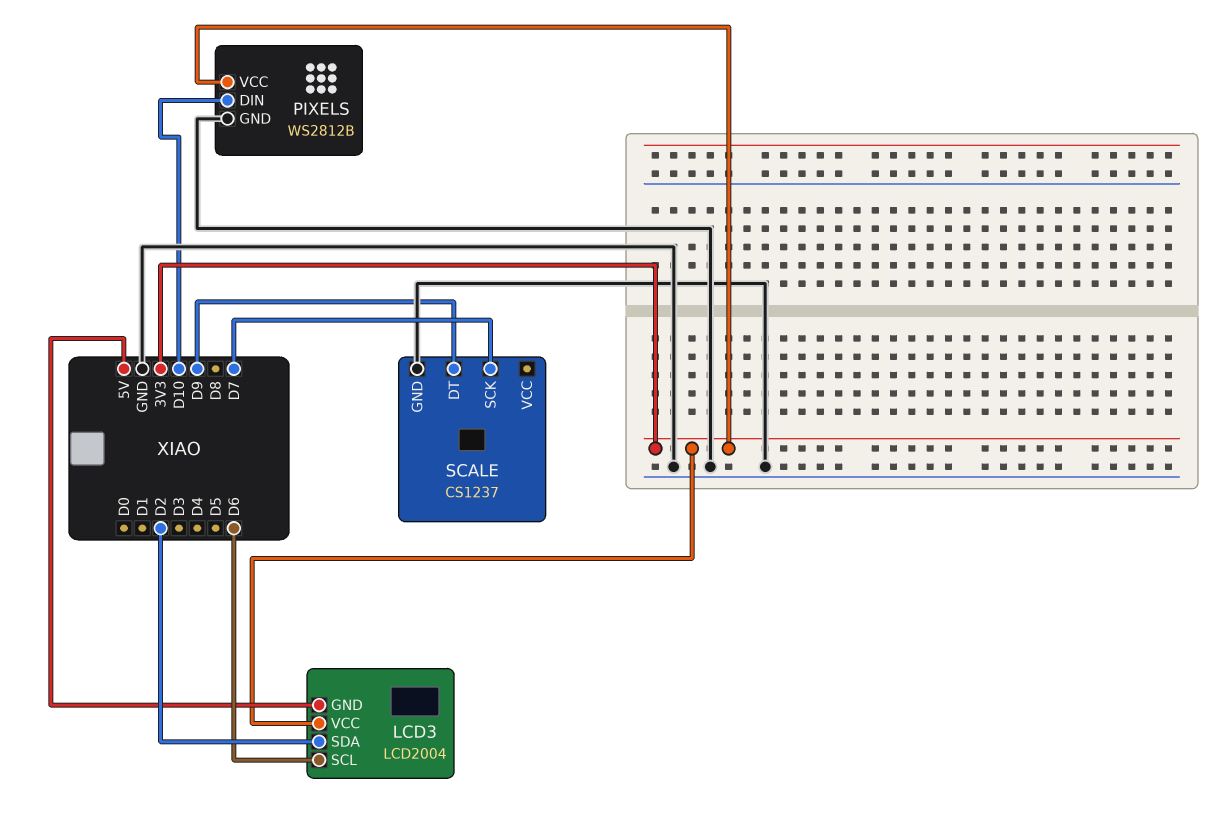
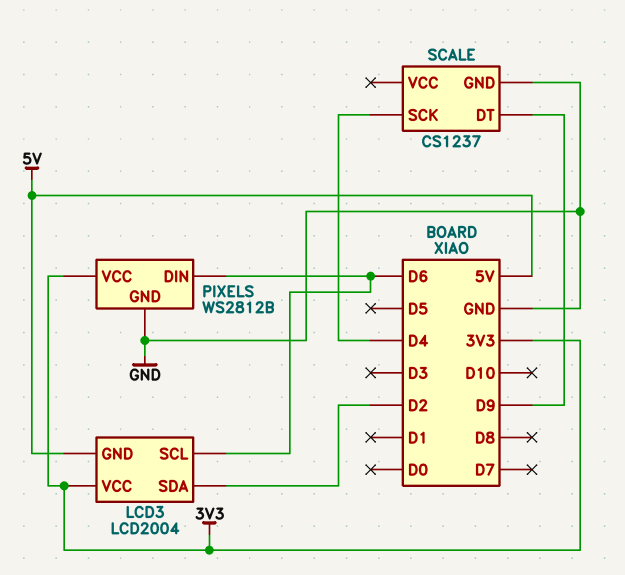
PIXELS pin DIN: D10 -> D6
SCALE pin SCK: D7 -> D4

